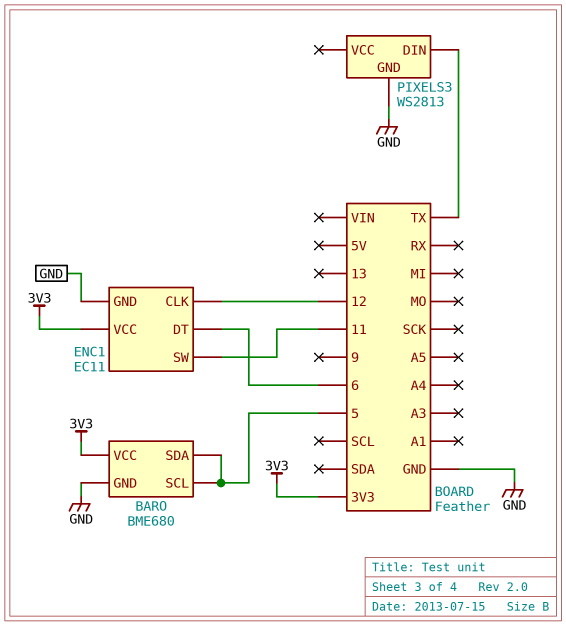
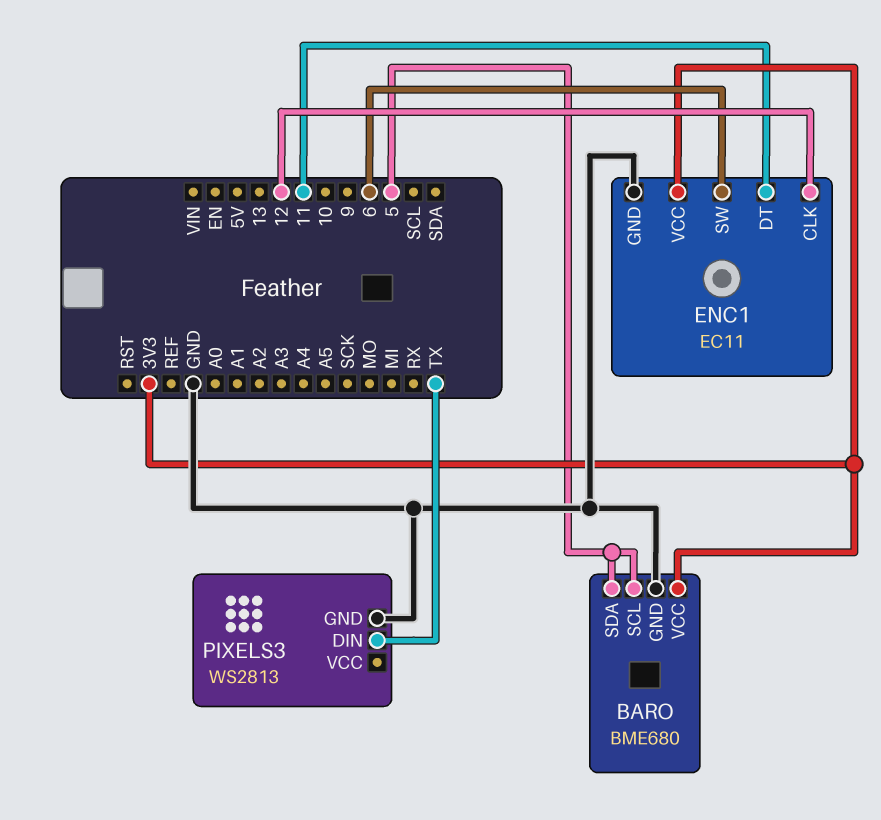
ENC1 pin DT: 6 -> 11
ENC1 pin SW: 11 -> 6

